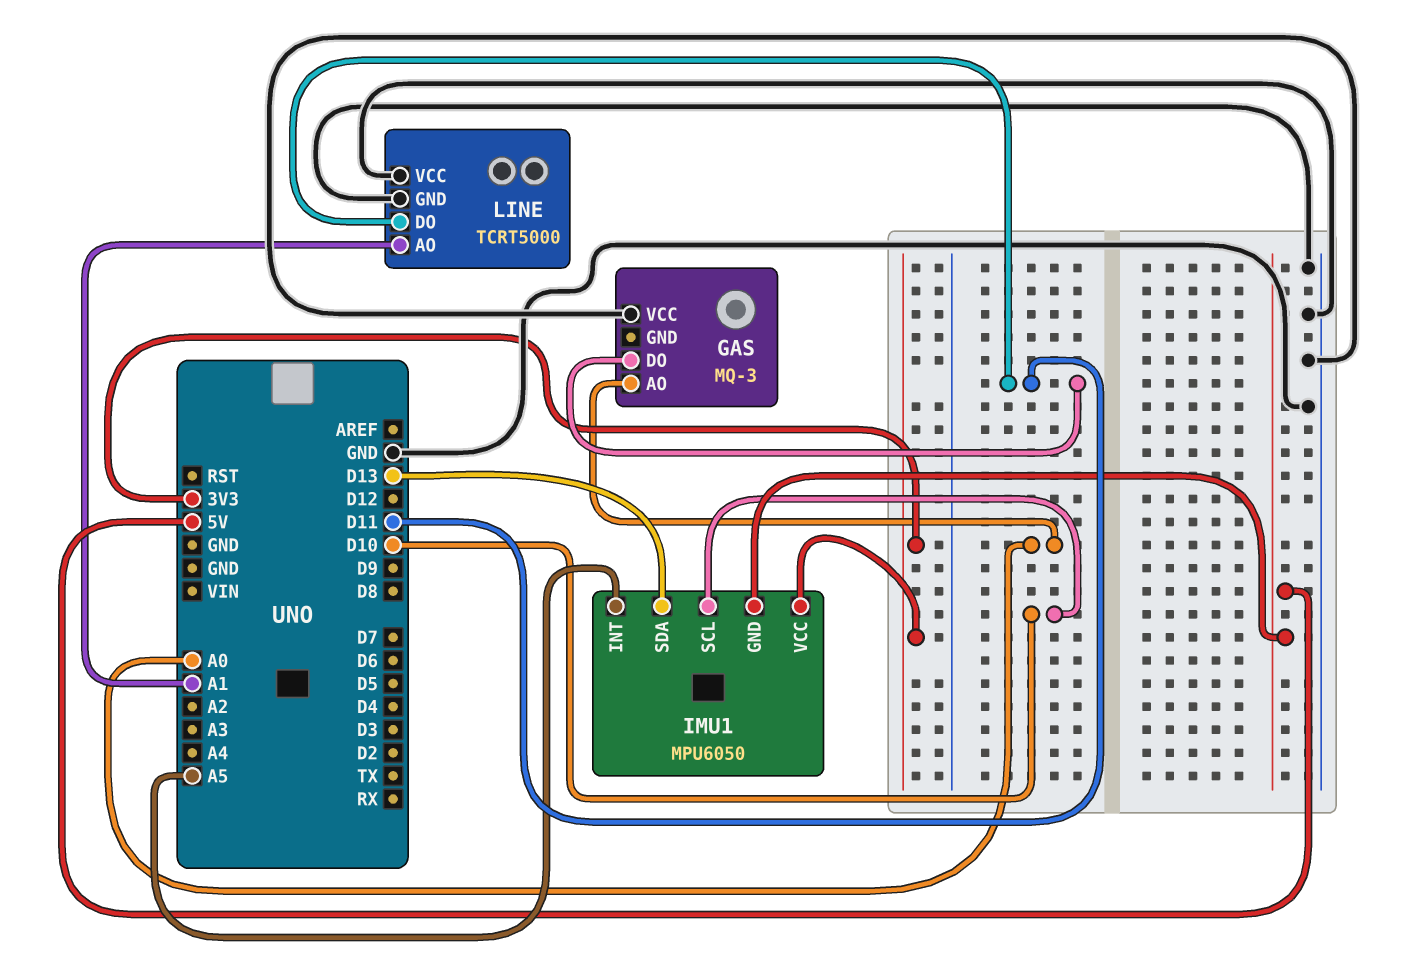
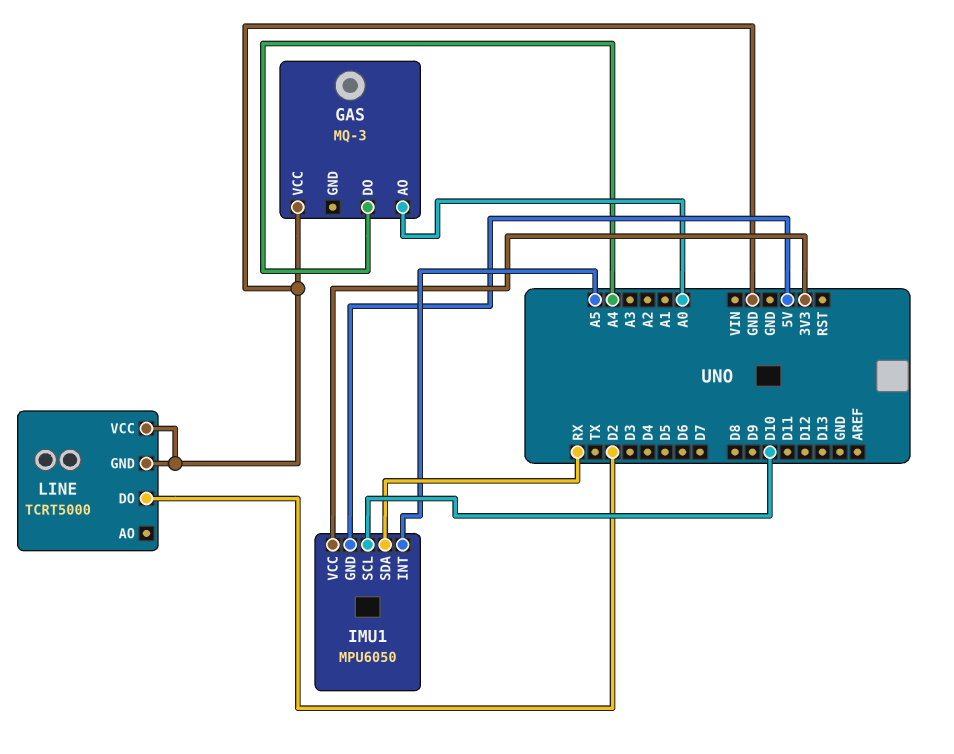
GAS pin DO: D11 -> A4
IMU1 pin SDA: D13 -> RX
LINE pin AO: A1 -> none
LINE pin DO: D11 -> D2

